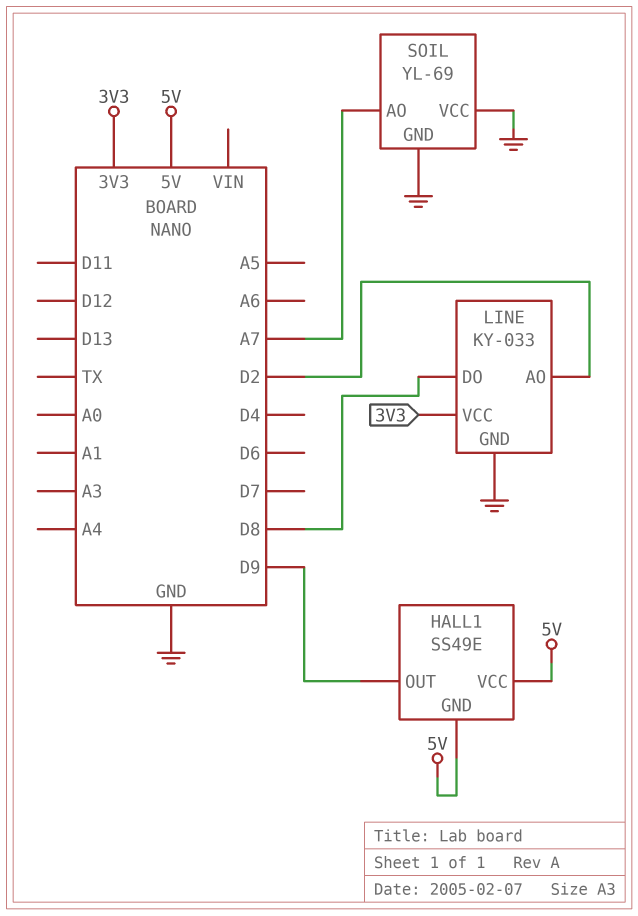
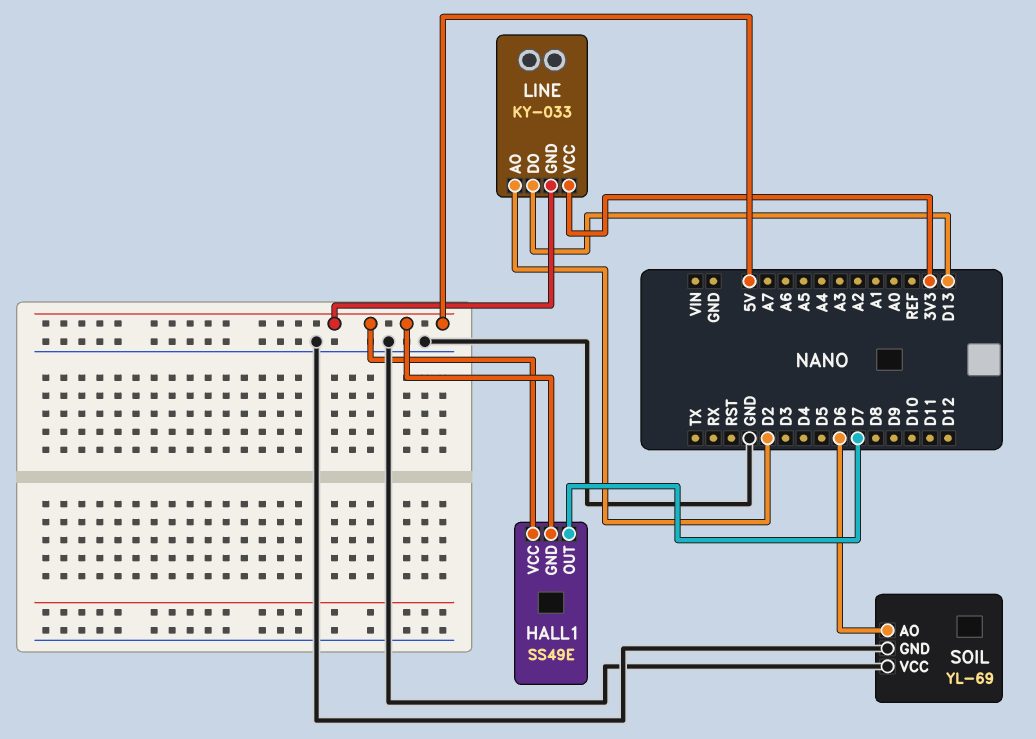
HALL1 pin OUT: D9 -> D7
LINE pin DO: D8 -> D13
LINE pin GND: GND -> 5V
SOIL pin AO: A7 -> D6

